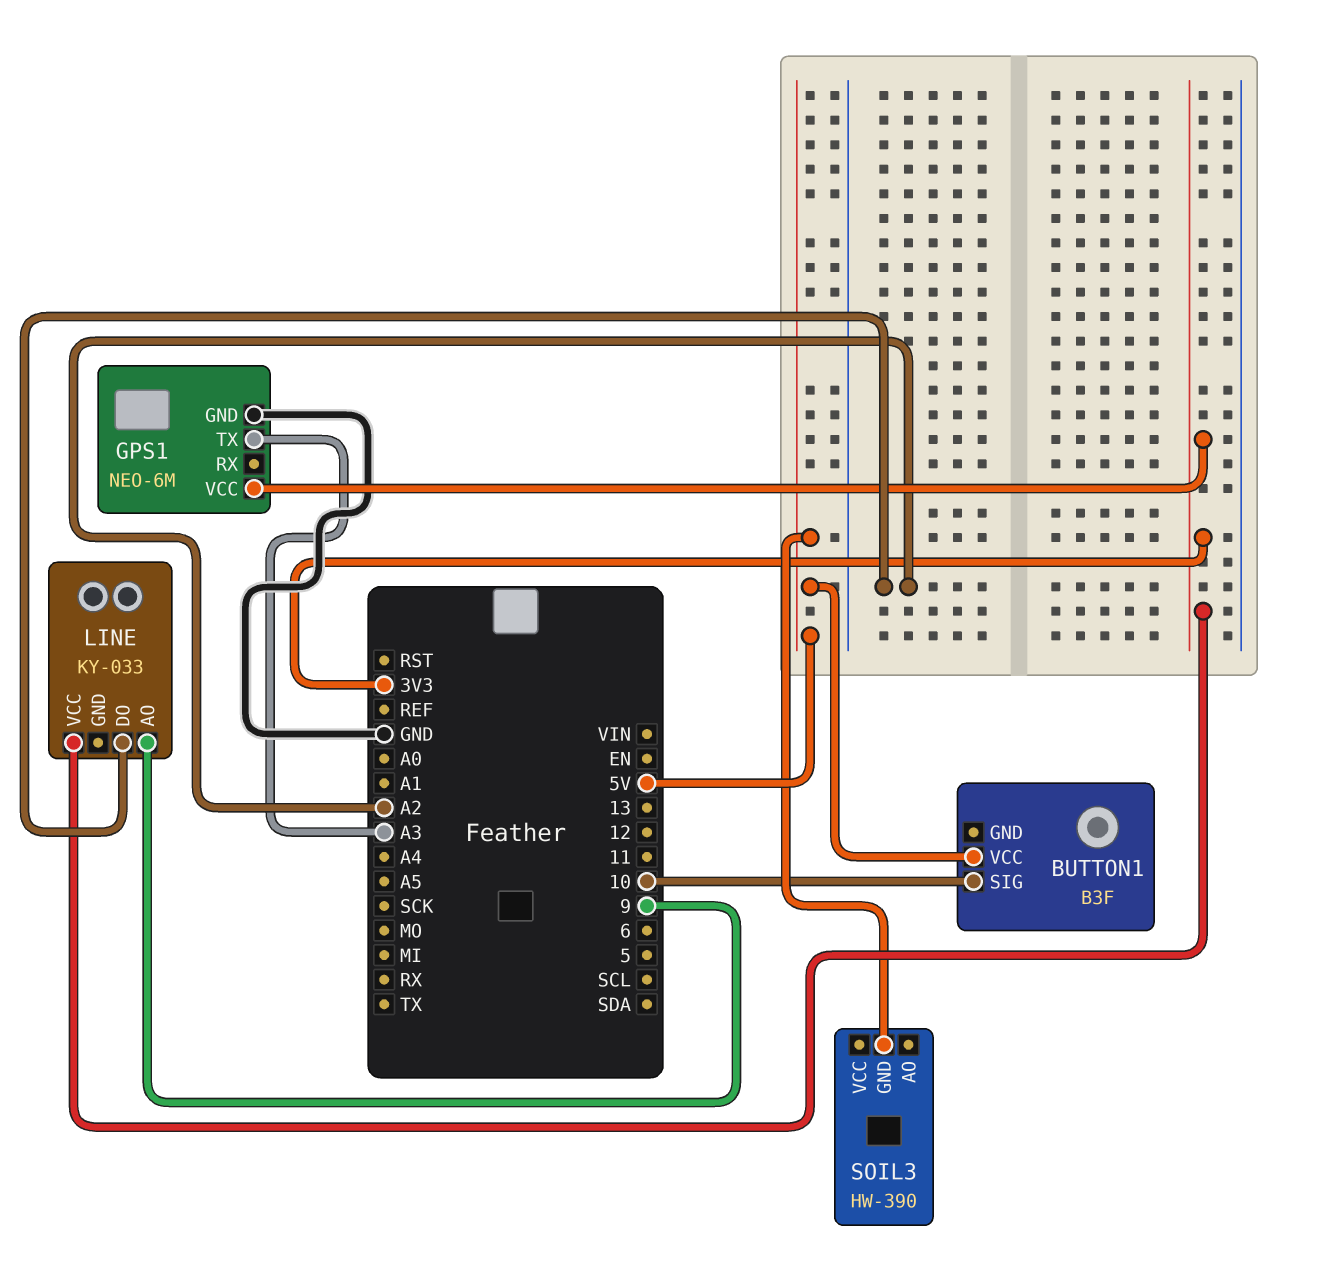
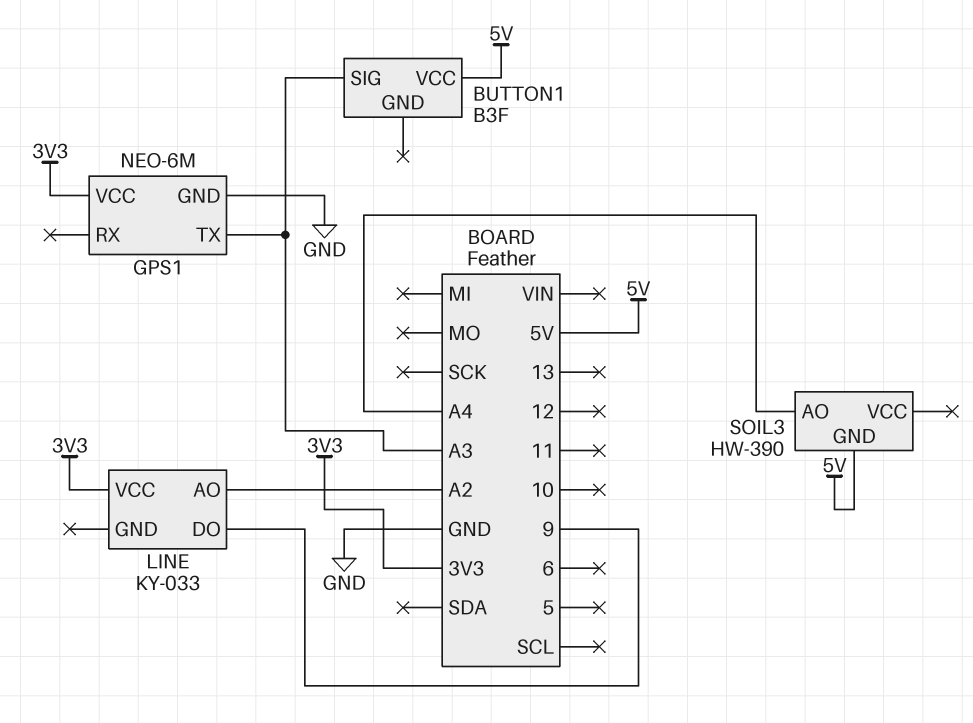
BUTTON1 pin SIG: 10 -> A3
LINE pin AO: 9 -> A2
LINE pin DO: A2 -> 9
SOIL3 pin AO: none -> A4

